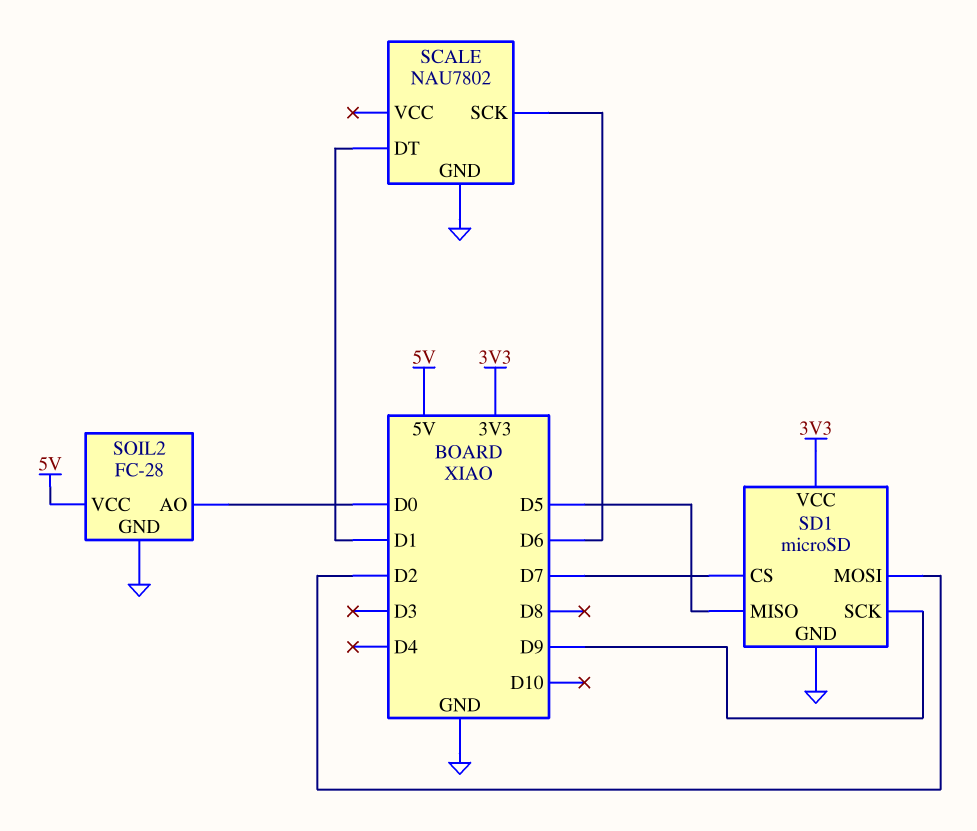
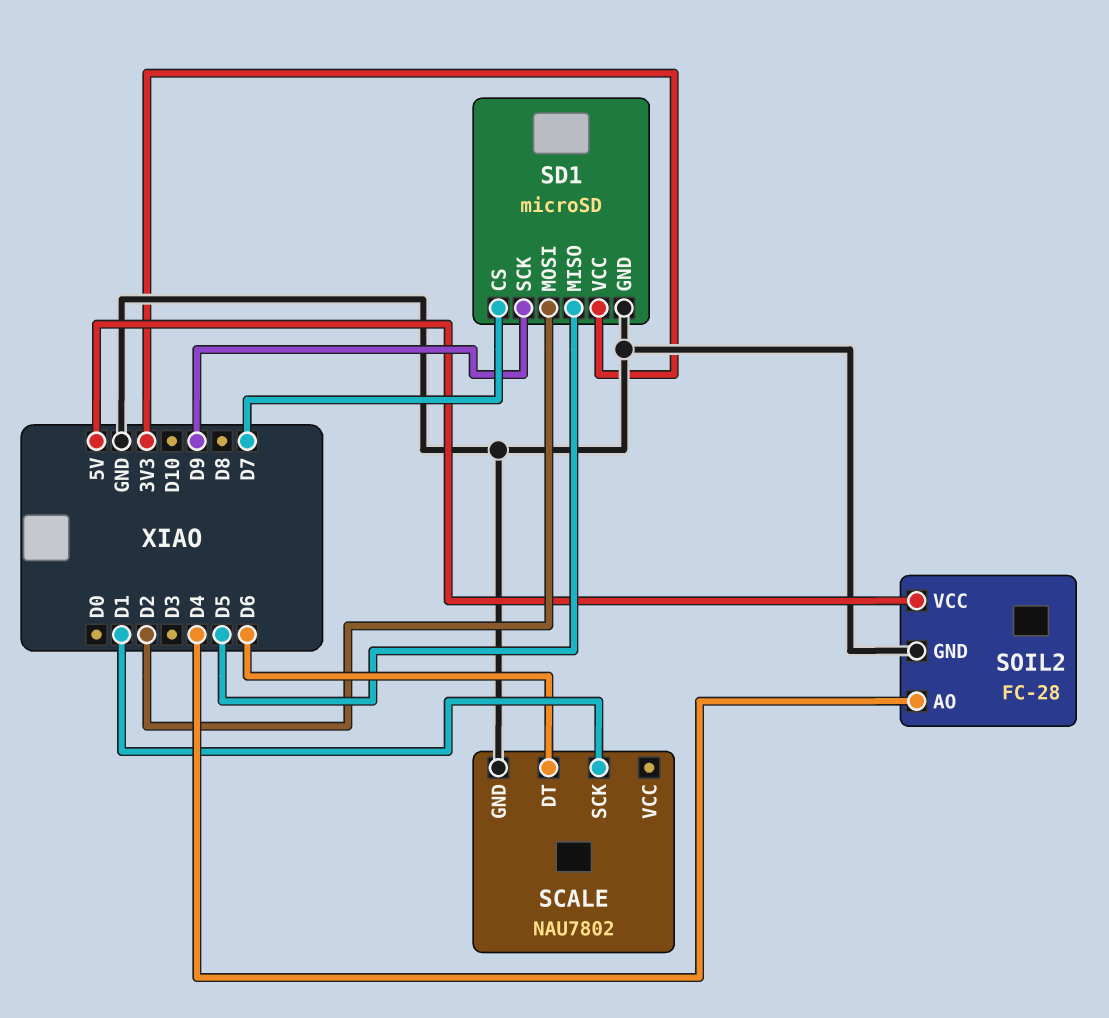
SCALE pin DT: D1 -> D6
SCALE pin SCK: D6 -> D1
SOIL2 pin AO: D0 -> D4

